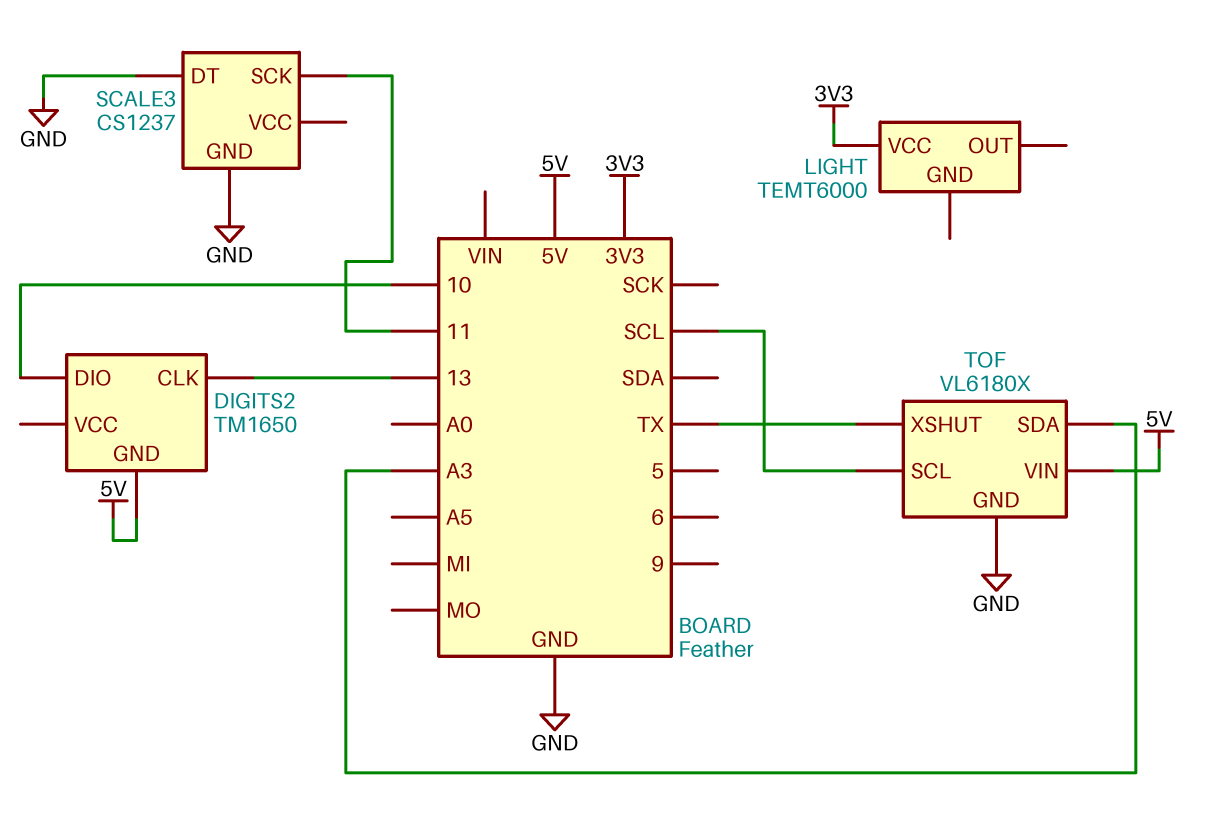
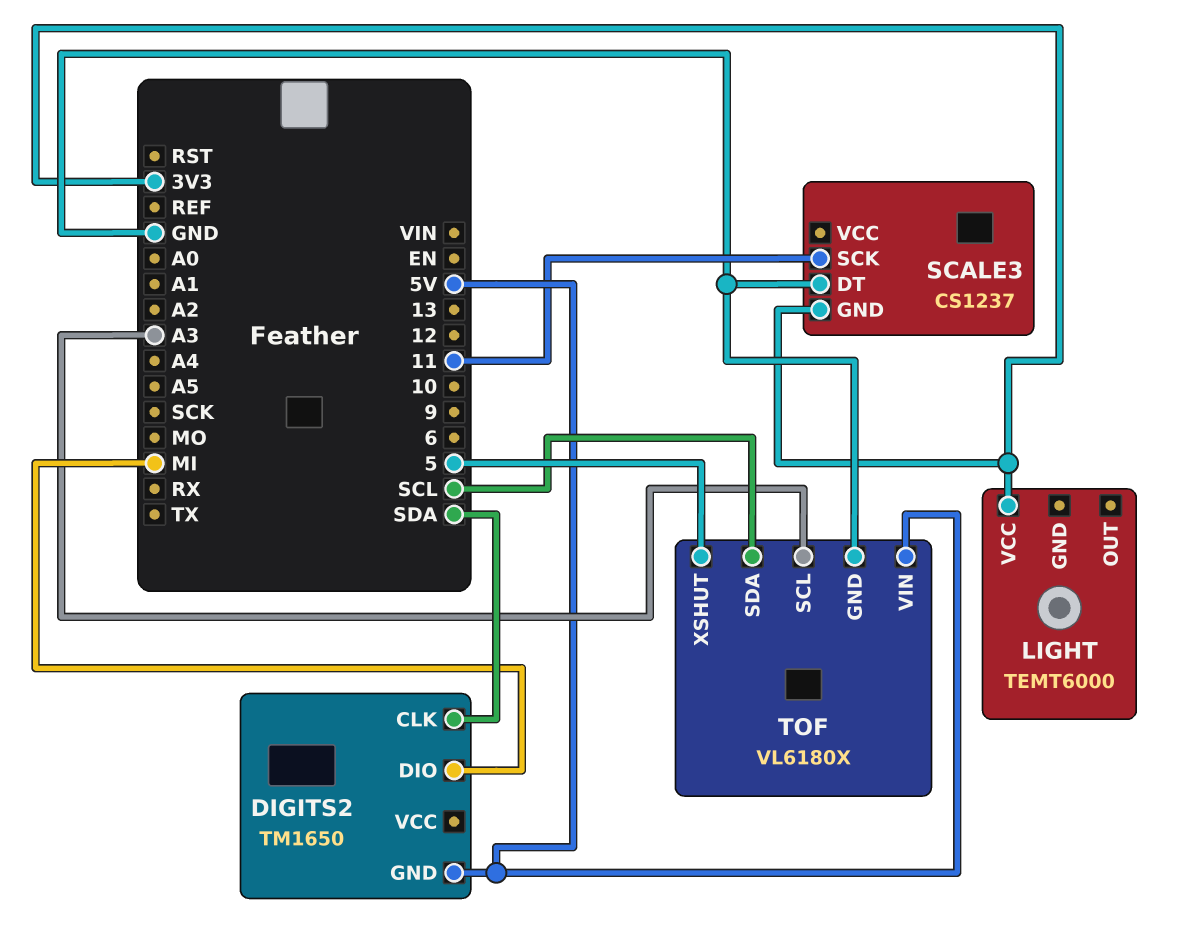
DIGITS2 pin CLK: 13 -> SDA
DIGITS2 pin DIO: 10 -> MI
SCALE3 pin GND: GND -> 3V3
TOF pin SCL: SCL -> A3
TOF pin SDA: A3 -> SCL
TOF pin XSHUT: TX -> 5

